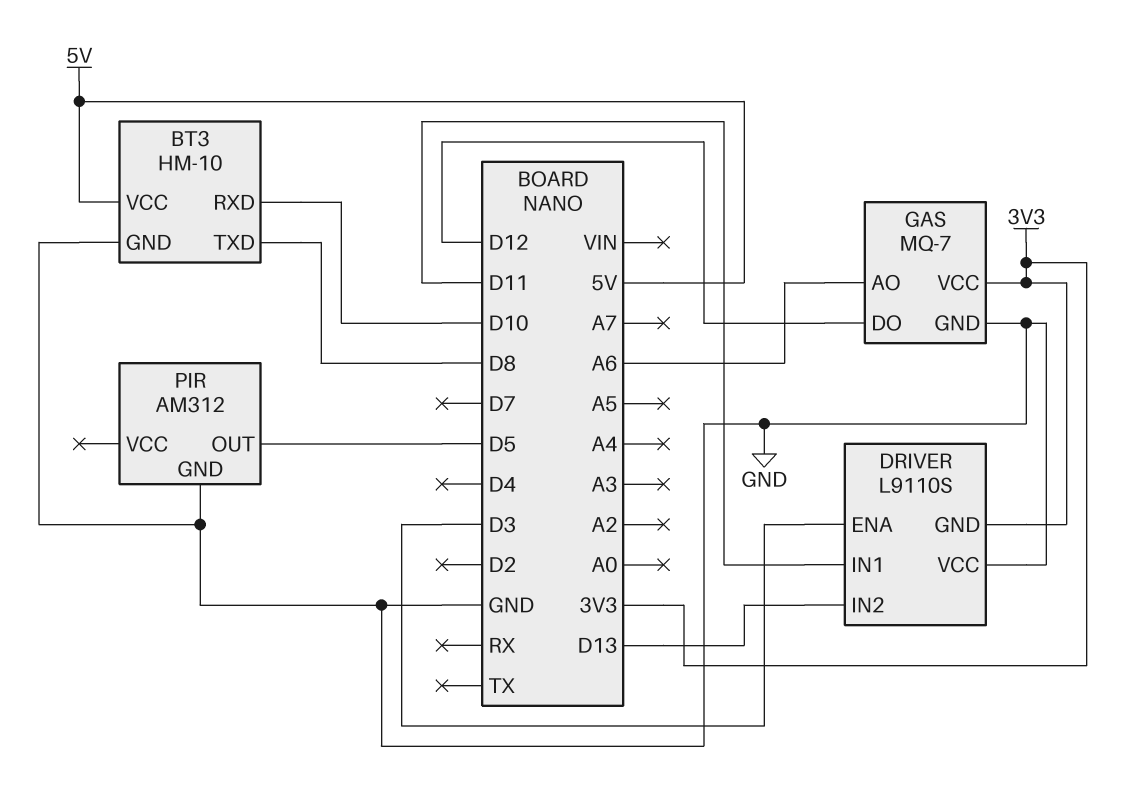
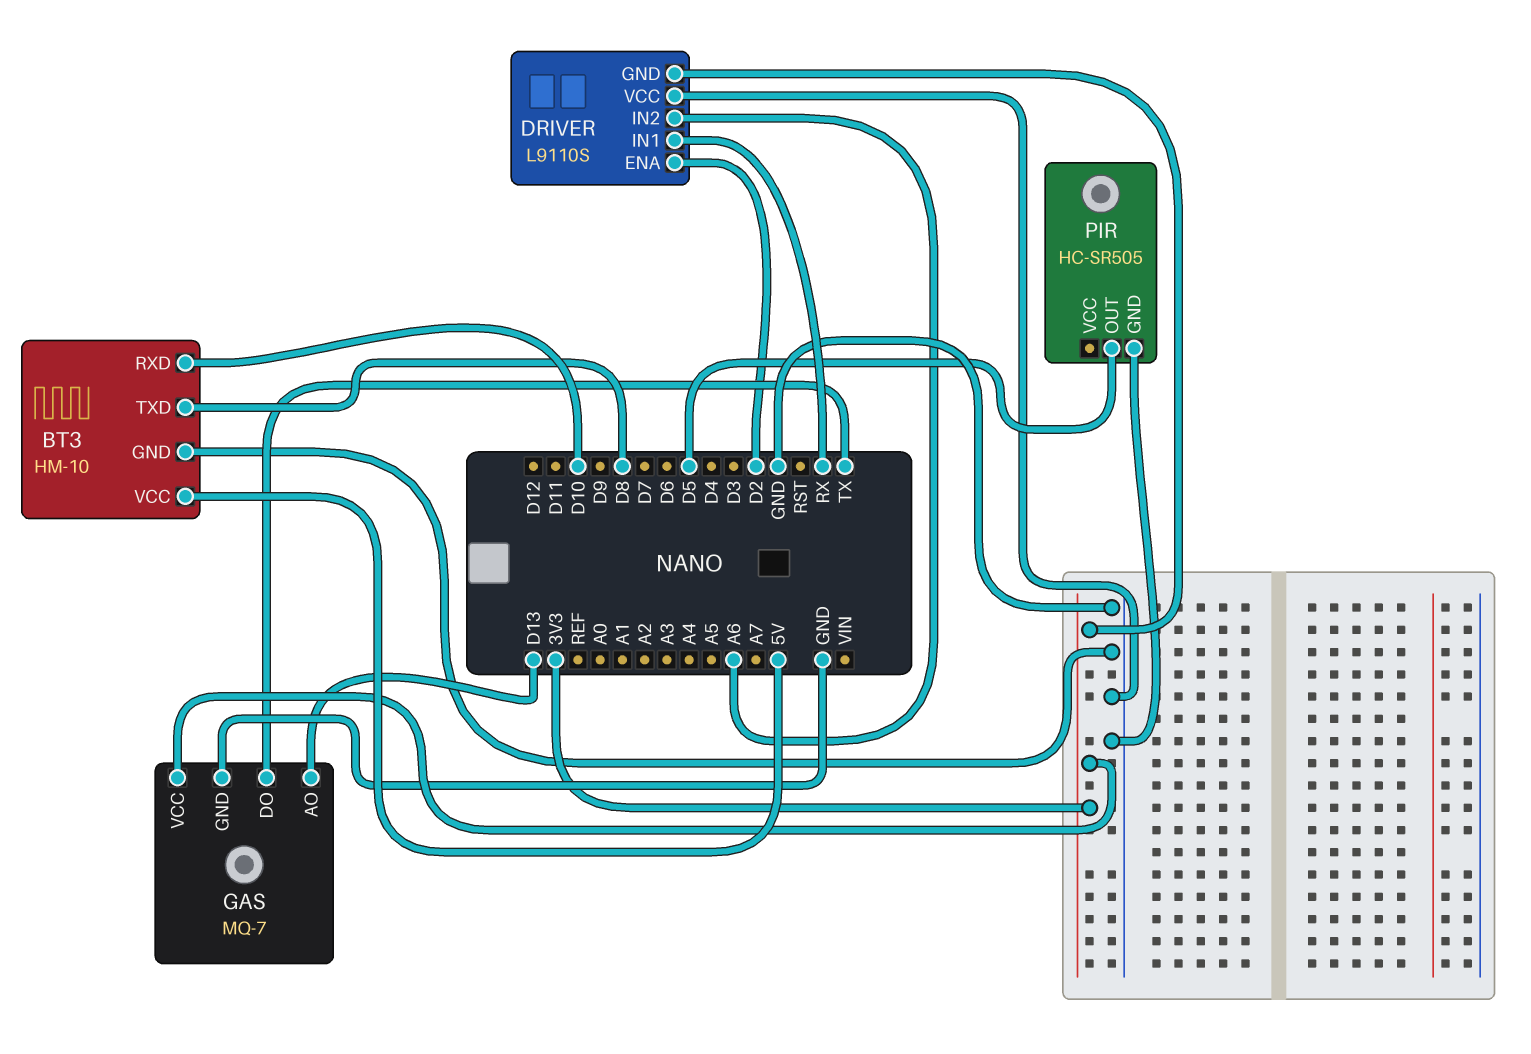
DRIVER pin ENA: D3 -> D2
DRIVER pin IN1: D11 -> RX
DRIVER pin IN2: D13 -> A6
GAS pin AO: A6 -> D13
GAS pin DO: D12 -> TX
PIR: AM312 -> HC-SR505

